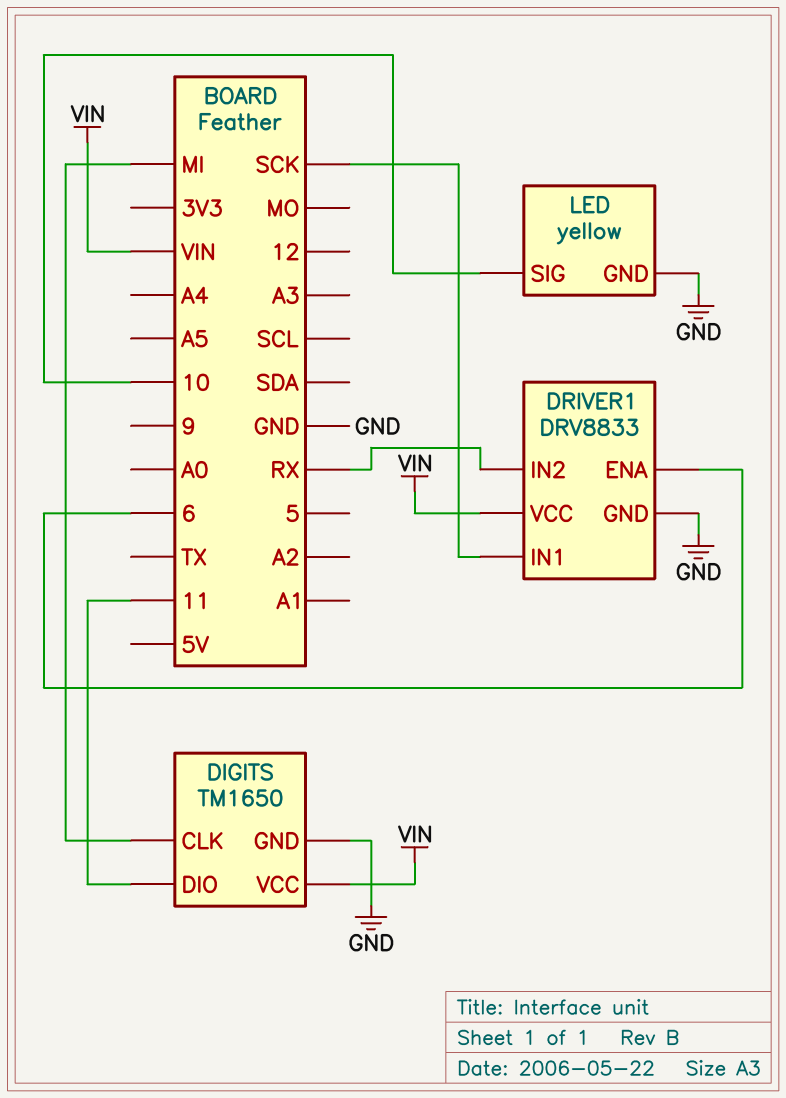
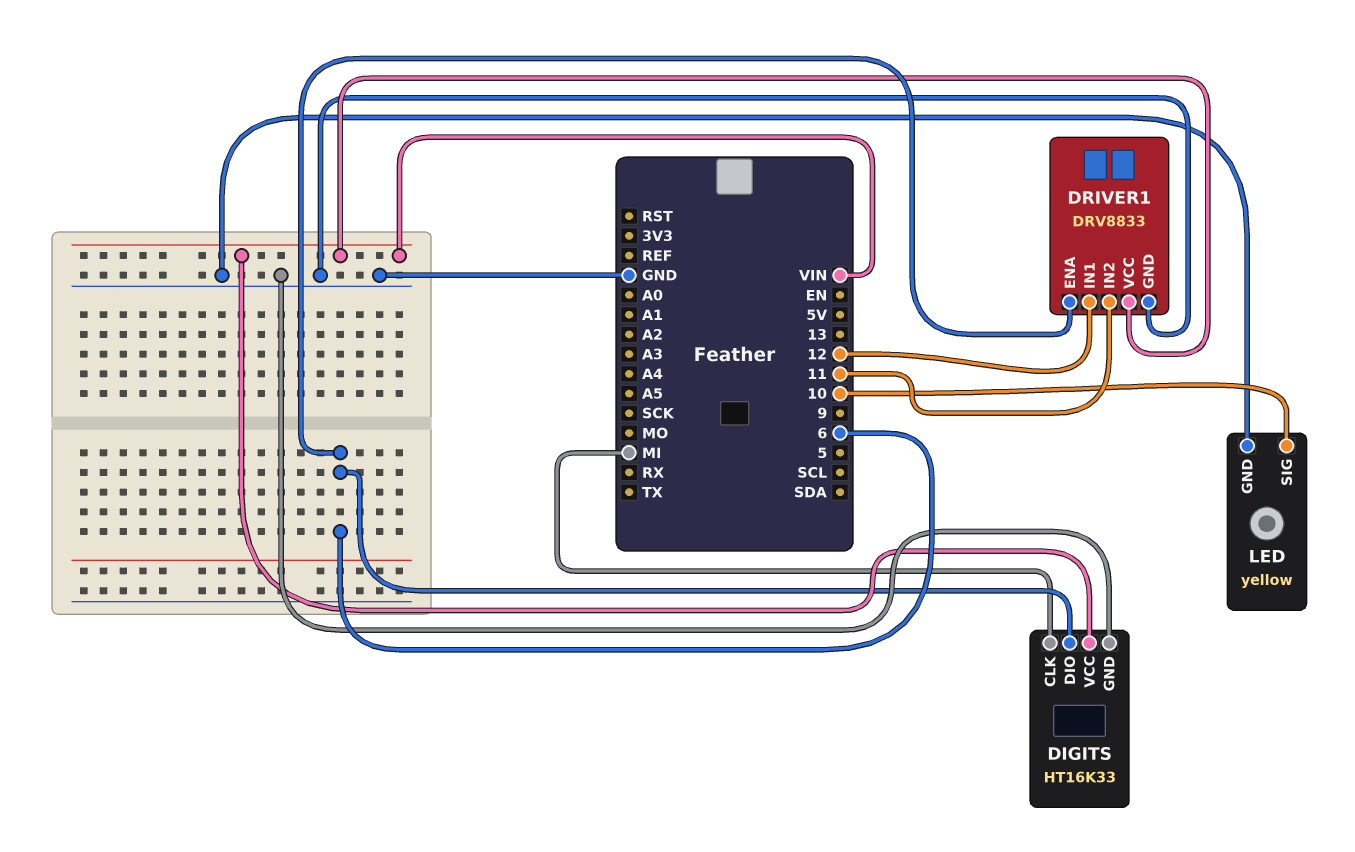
DIGITS: TM1650 -> HT16K33
DIGITS pin DIO: 11 -> 6
DRIVER1 pin IN1: SCK -> 12
DRIVER1 pin IN2: RX -> 11

